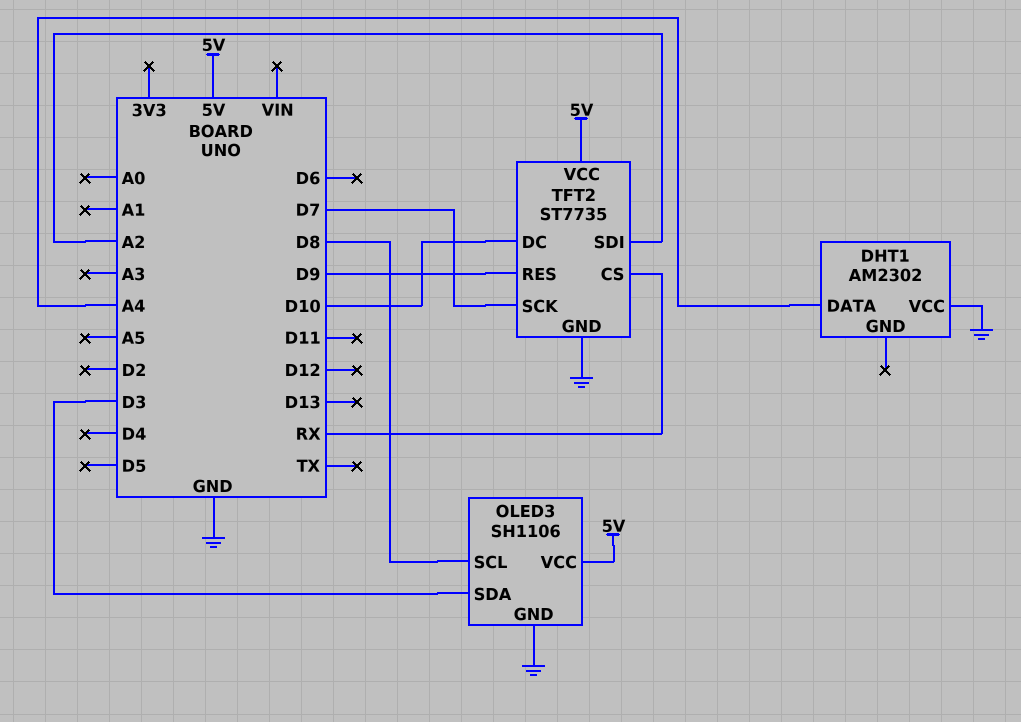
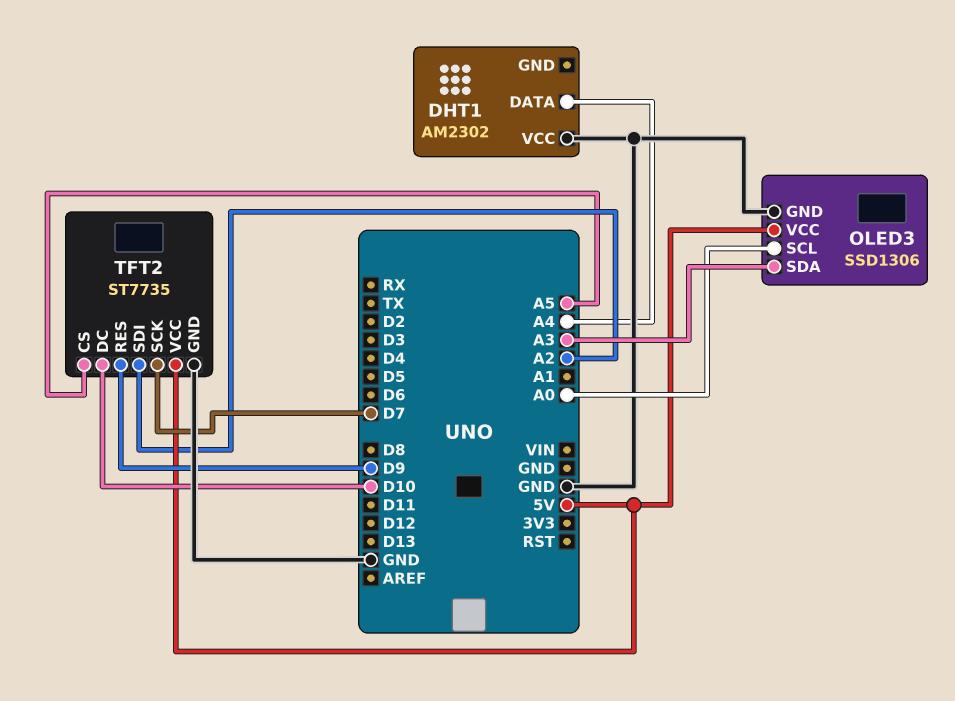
OLED3: SH1106 -> SSD1306
OLED3 pin SCL: D8 -> A0
OLED3 pin SDA: D3 -> A3
TFT2 pin CS: RX -> A5

